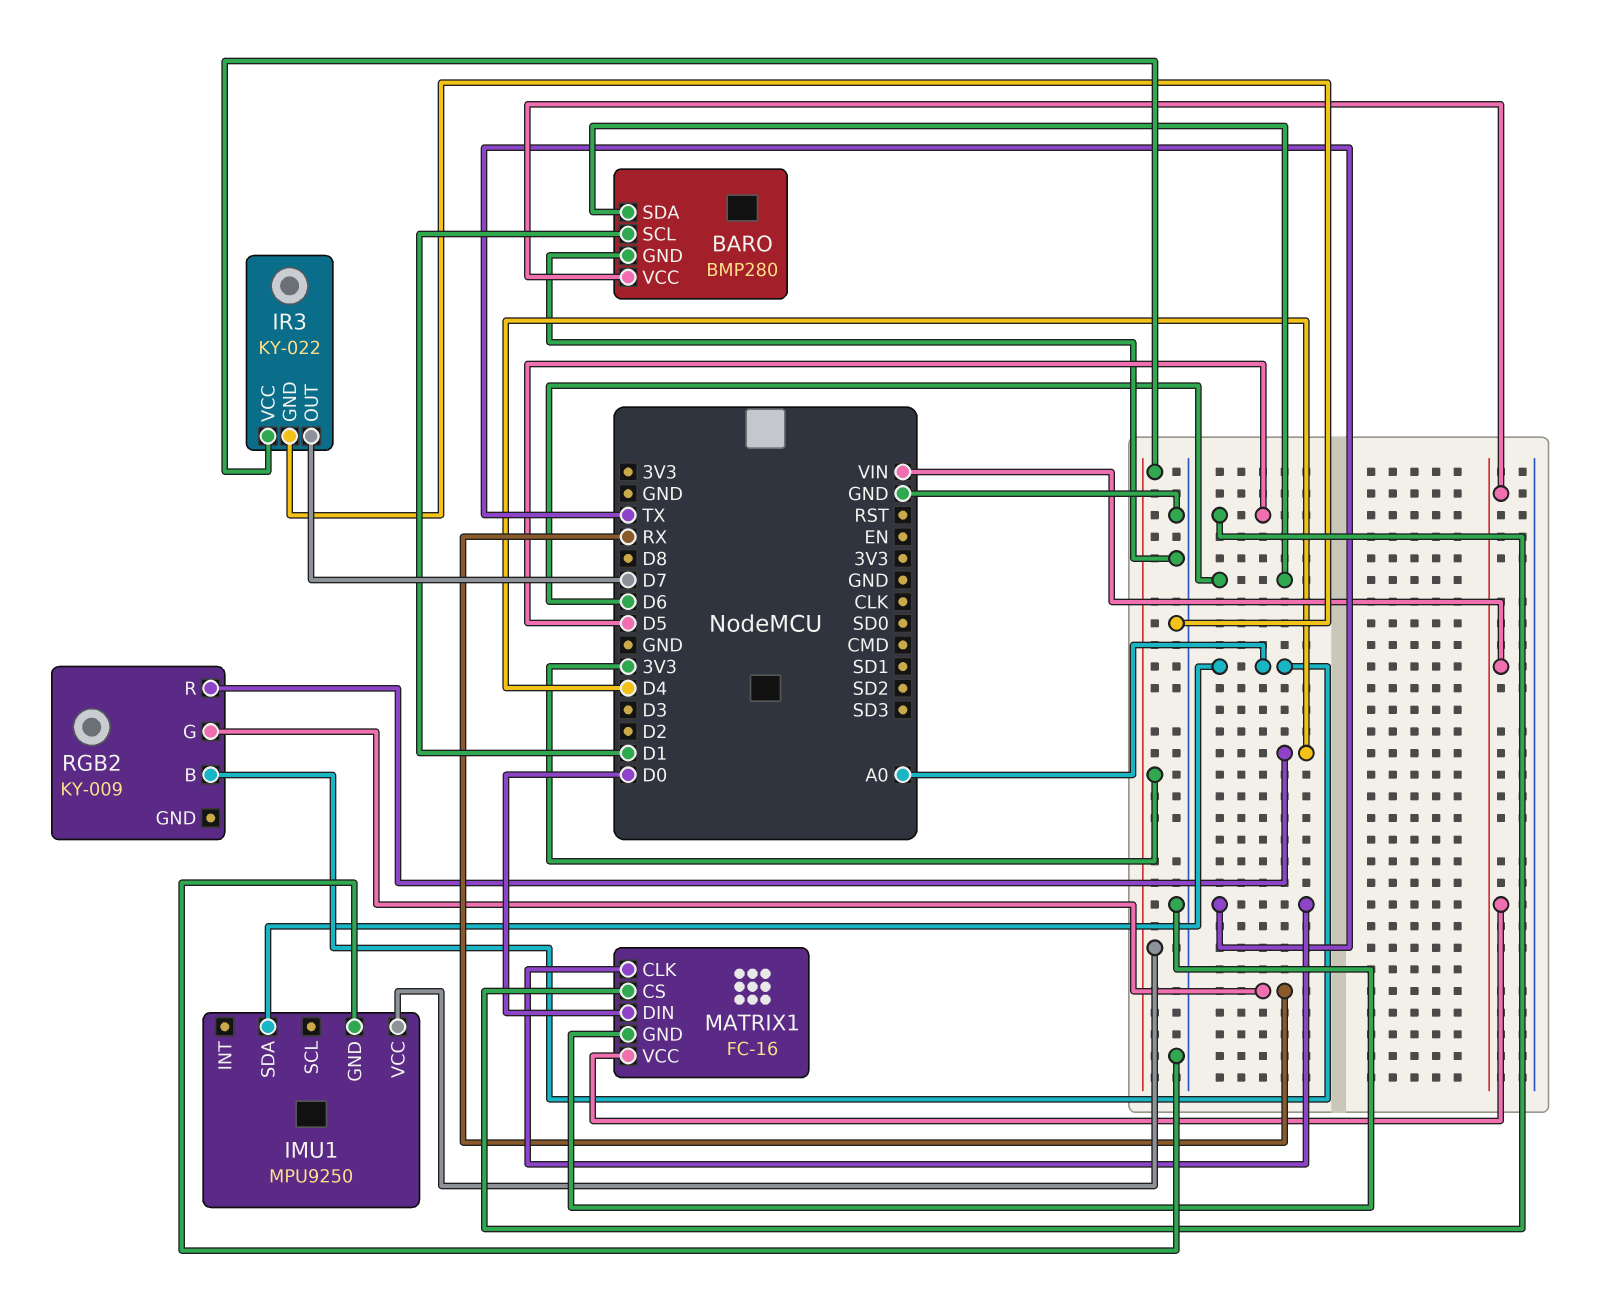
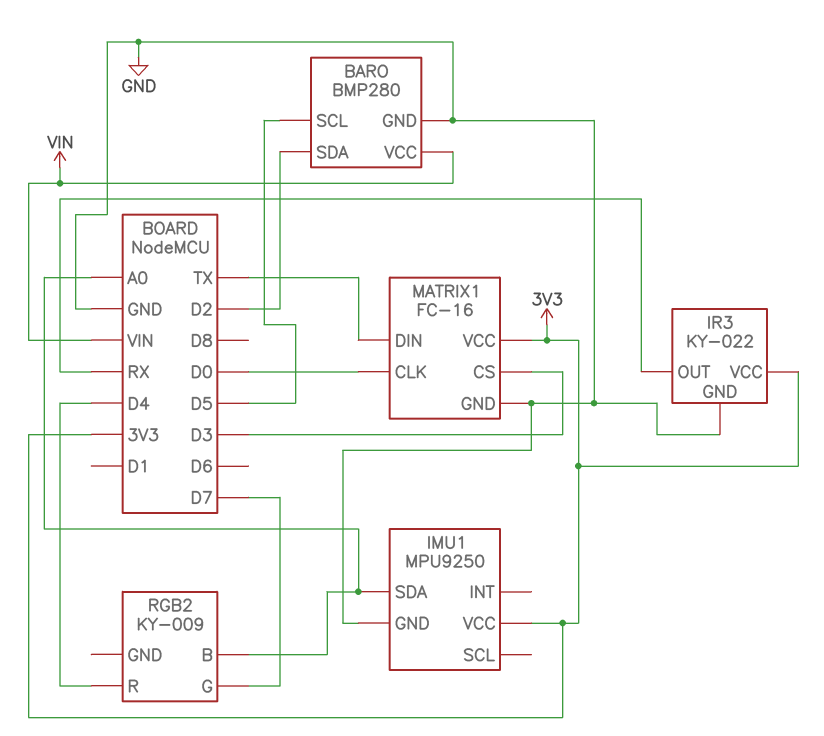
BARO pin SCL: D1 -> D5
BARO pin SDA: D6 -> D2
IR3 pin OUT: D7 -> RX
MATRIX1 pin CLK: TX -> D0
MATRIX1 pin CS: D5 -> D3
MATRIX1 pin DIN: D0 -> TX
MATRIX1 pin VCC: VIN -> 3V3
RGB2 pin G: RX -> D7

